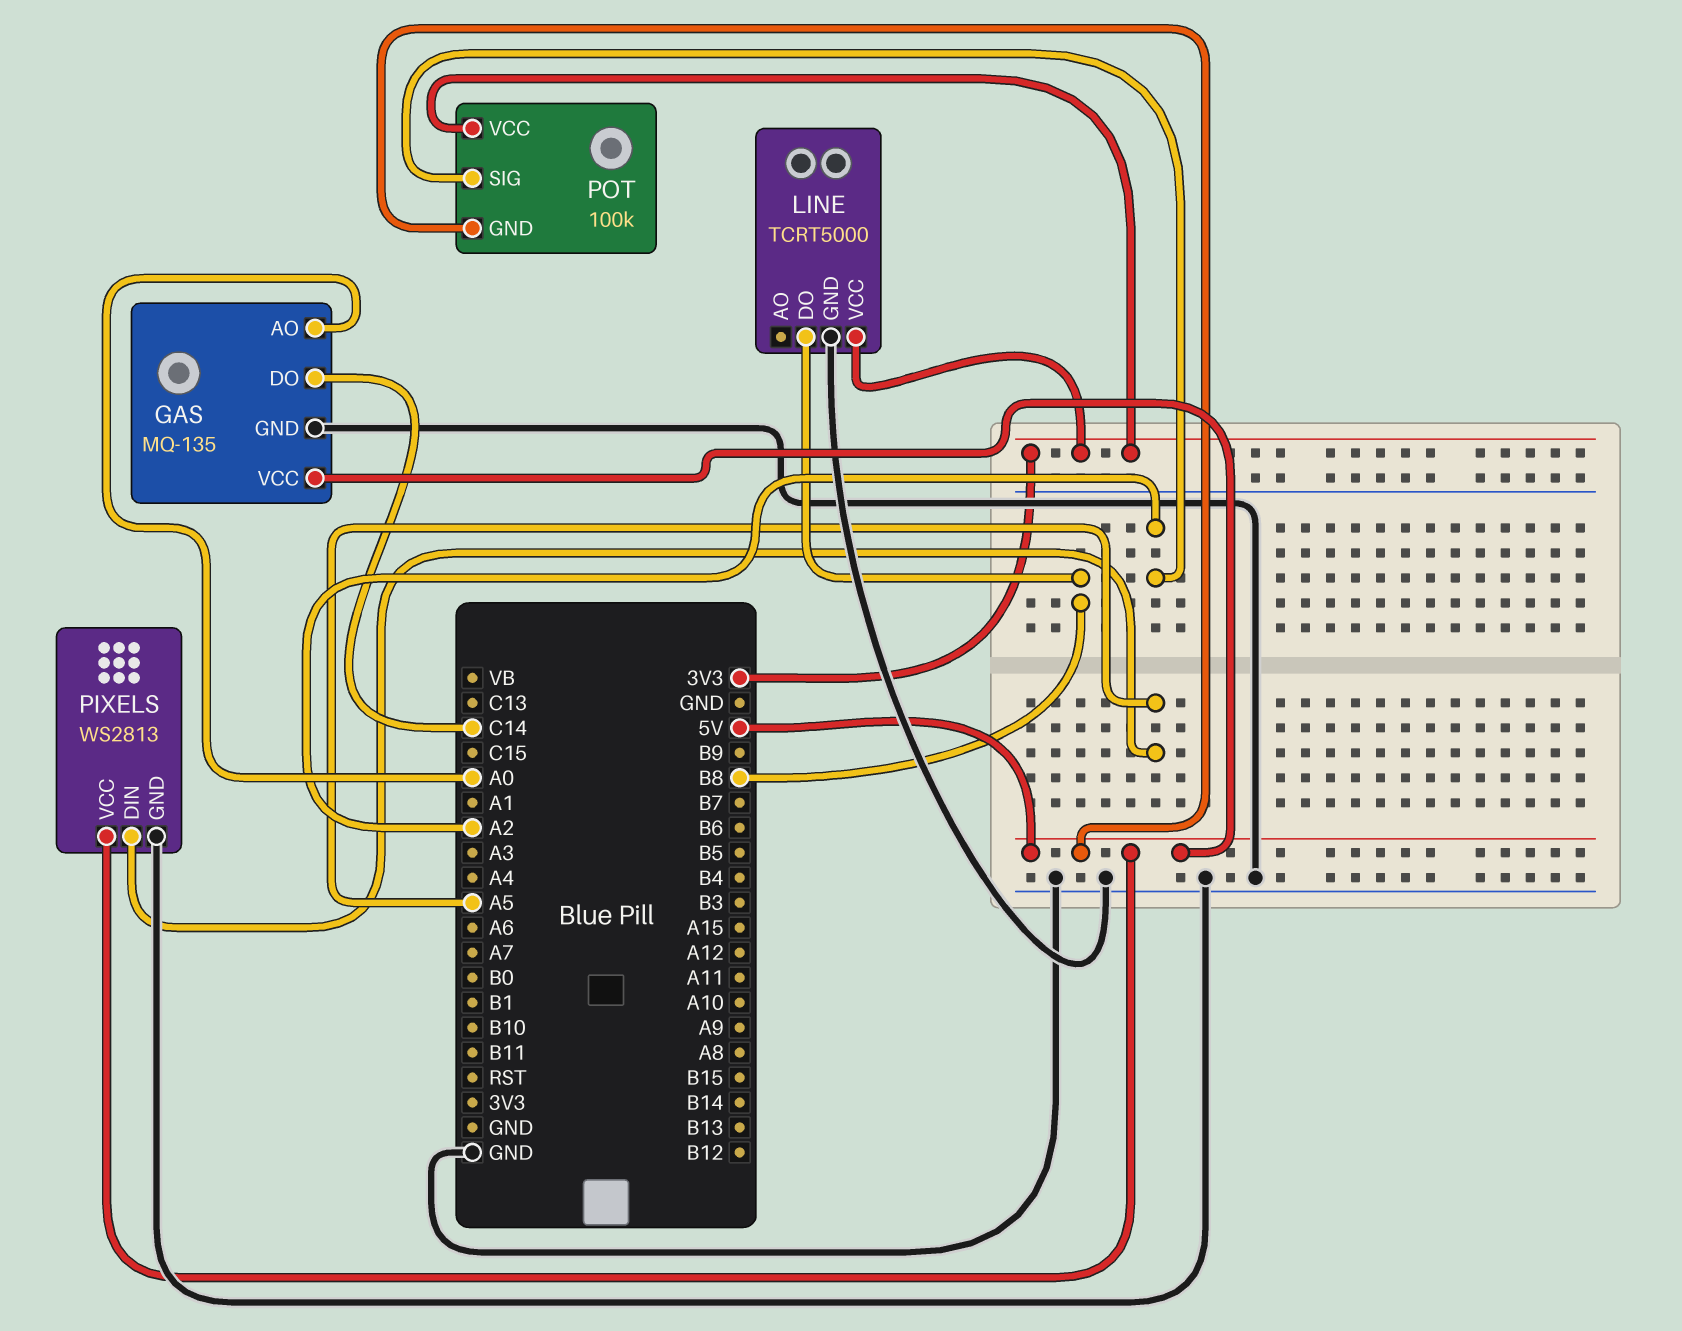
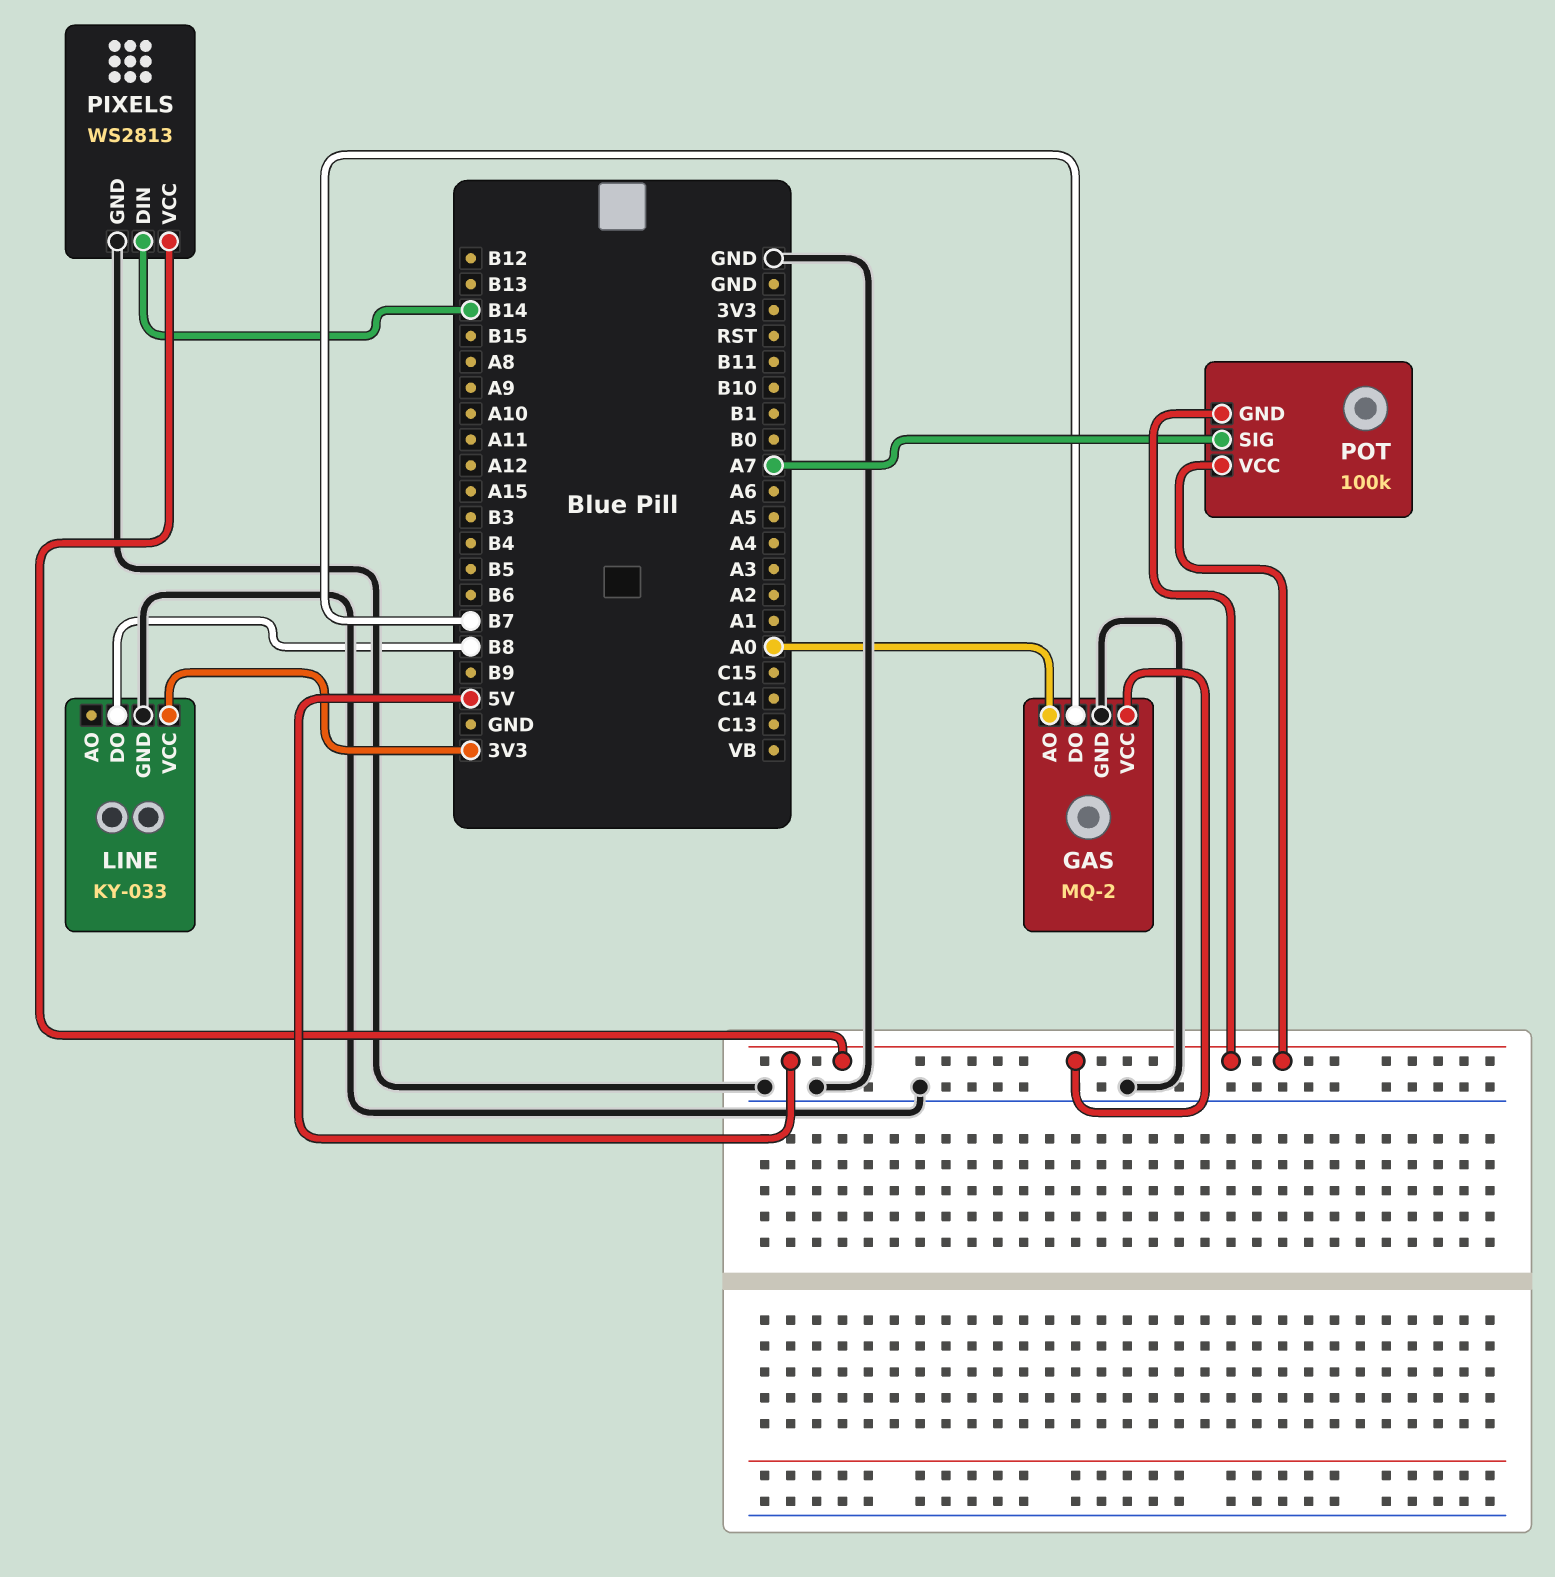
GAS: MQ-135 -> MQ-2
GAS pin DO: C14 -> B7
LINE: TCRT5000 -> KY-033
PIXELS pin DIN: A5 -> B14
POT pin SIG: A2 -> A7
POT pin VCC: 3V3 -> 5V

